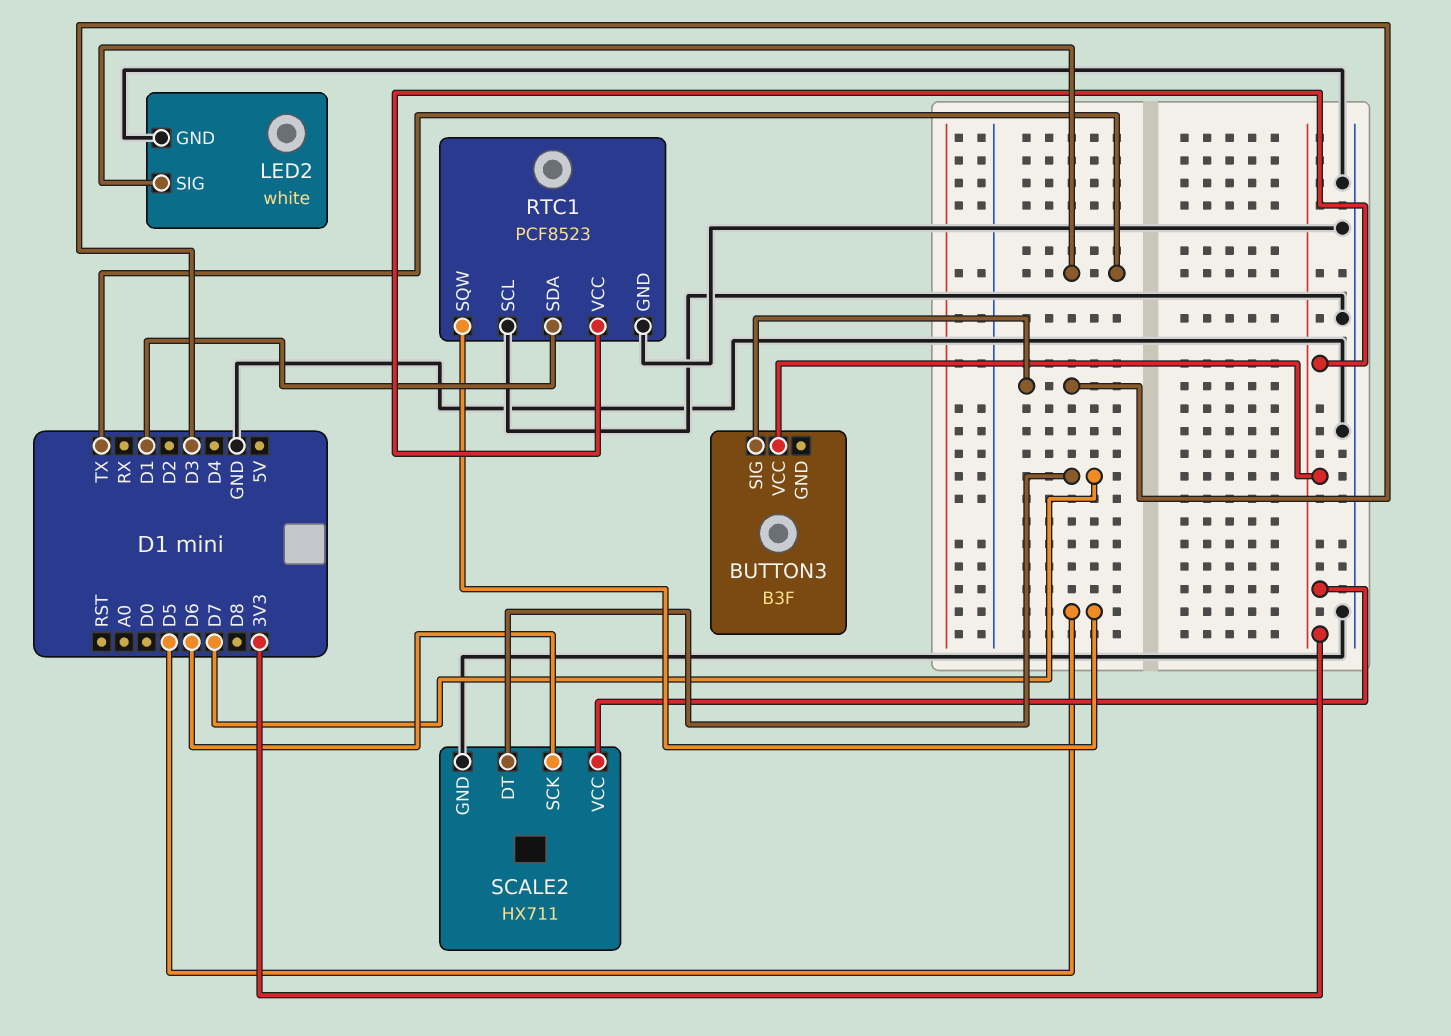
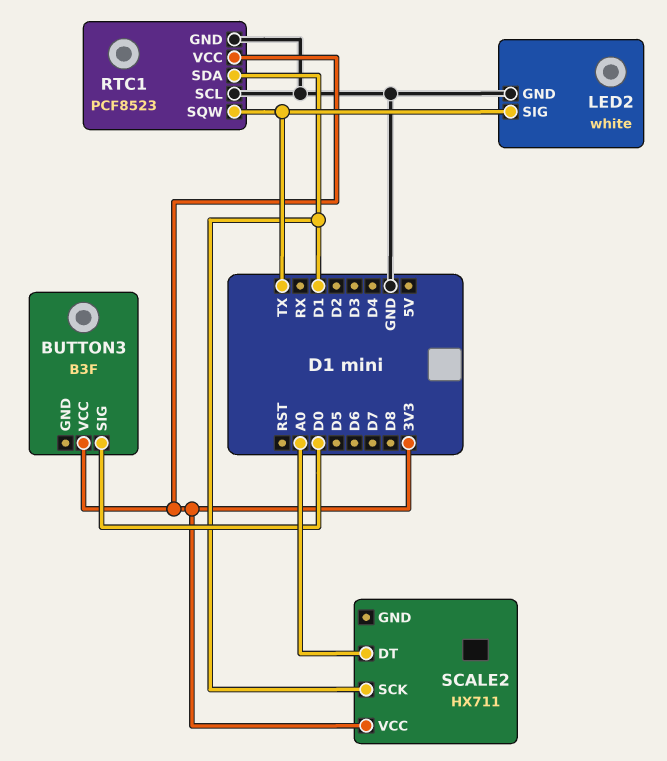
BUTTON3 pin SIG: D3 -> D0
RTC1 pin SQW: D5 -> TX
SCALE2 pin DT: D7 -> A0
SCALE2 pin GND: GND -> none
SCALE2 pin SCK: D6 -> D1

